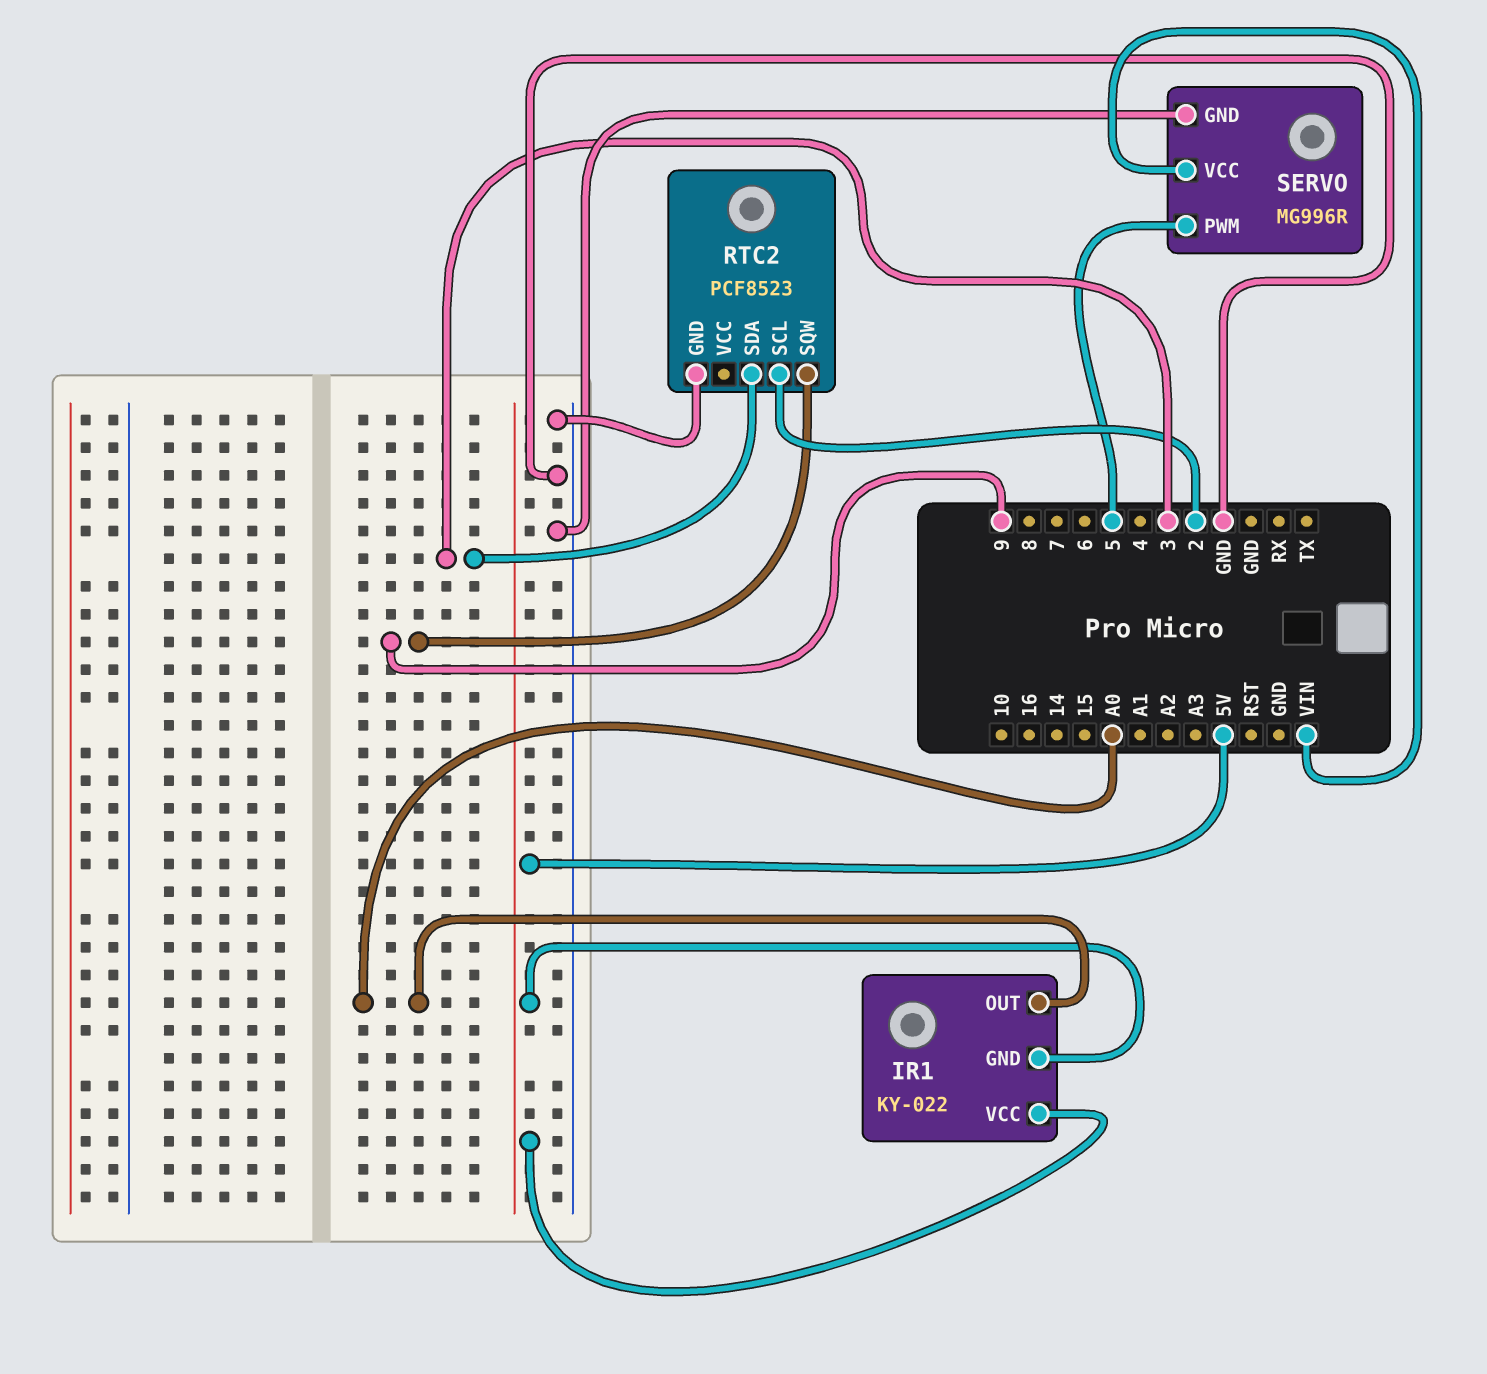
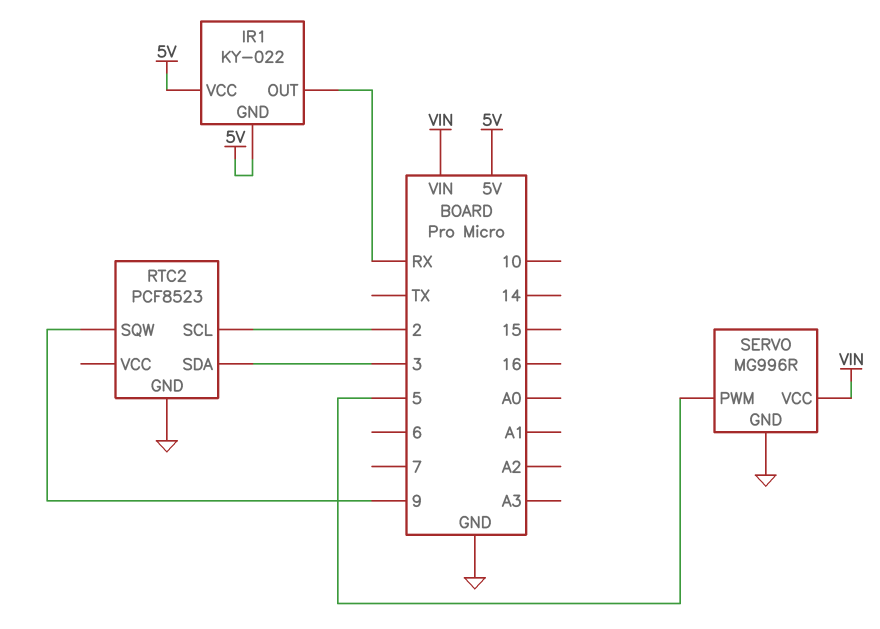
IR1 pin OUT: A0 -> RX

